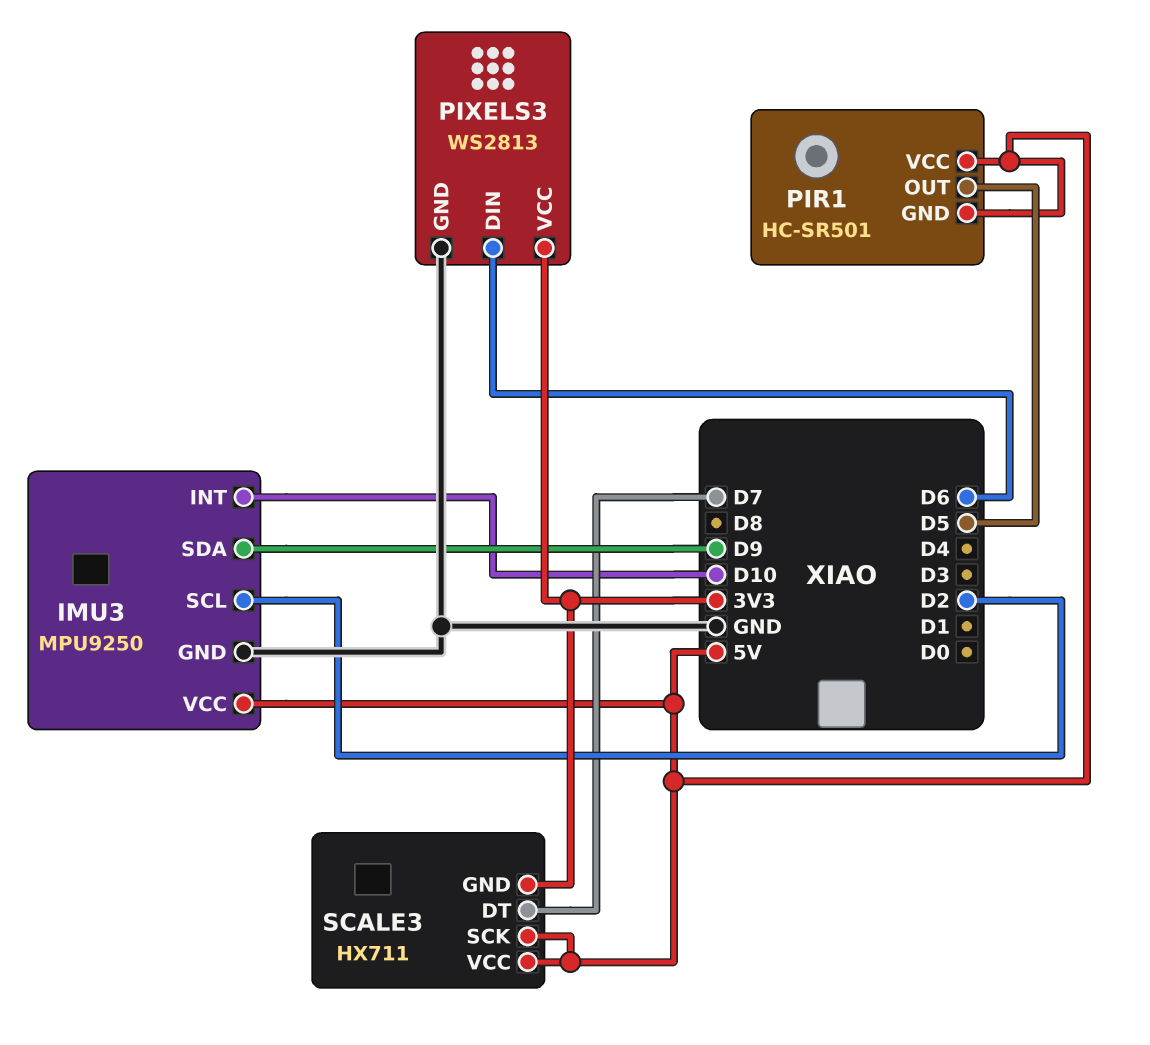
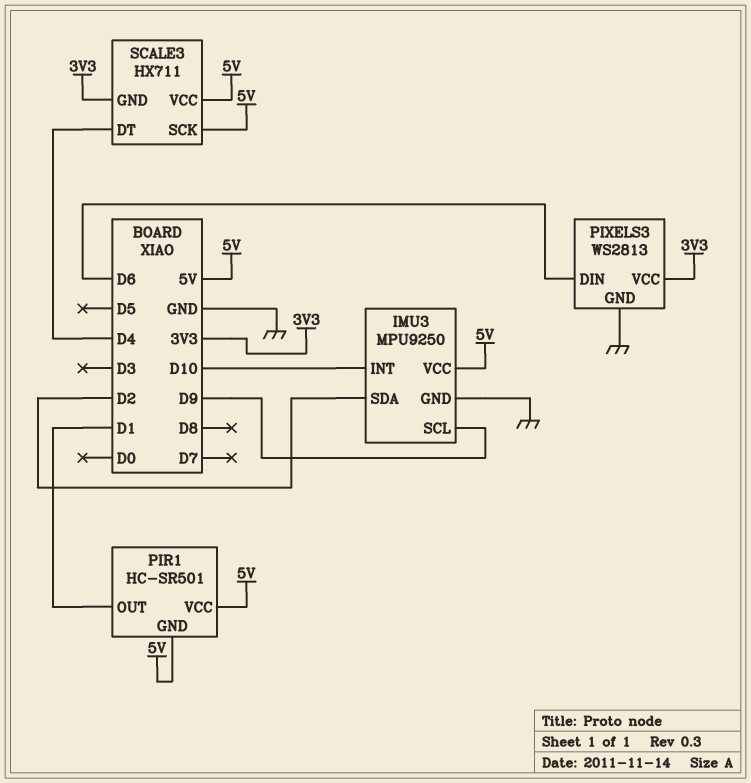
IMU3 pin SCL: D2 -> D9
IMU3 pin SDA: D9 -> D2
PIR1 pin OUT: D5 -> D1
SCALE3 pin DT: D7 -> D4

